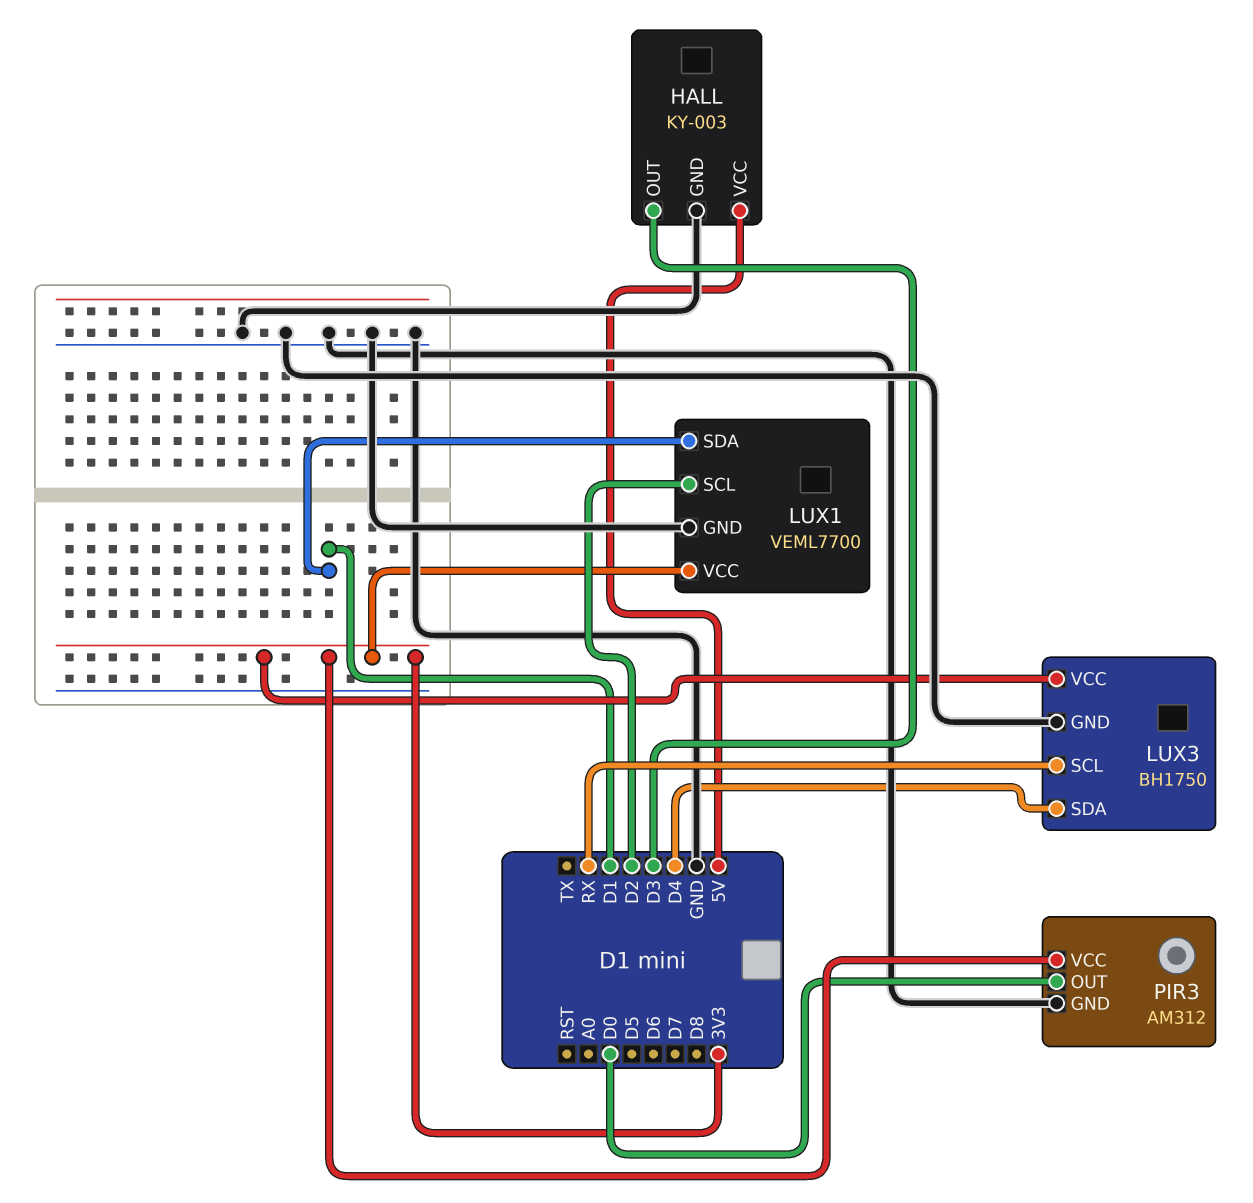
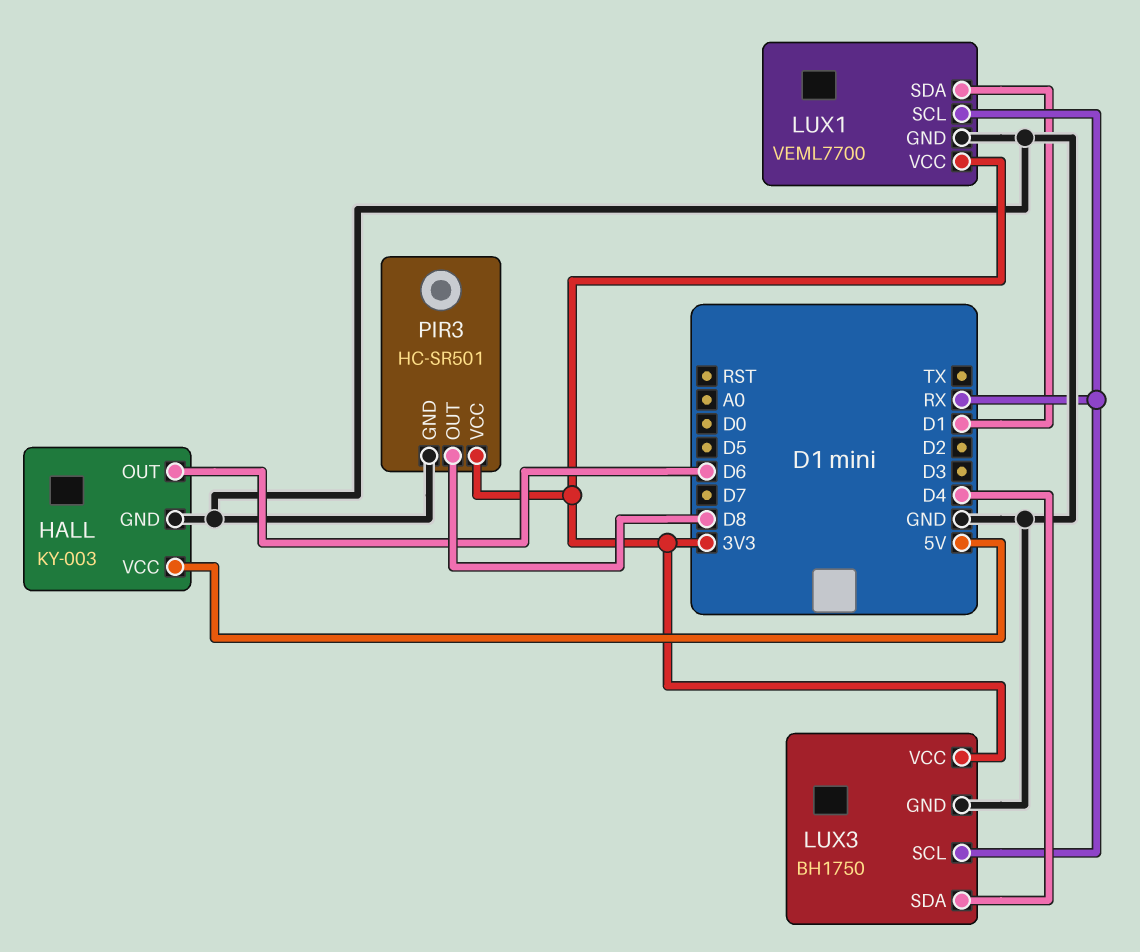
HALL pin OUT: D3 -> D6
LUX1 pin SCL: D2 -> RX
PIR3: AM312 -> HC-SR501
PIR3 pin OUT: D0 -> D8

